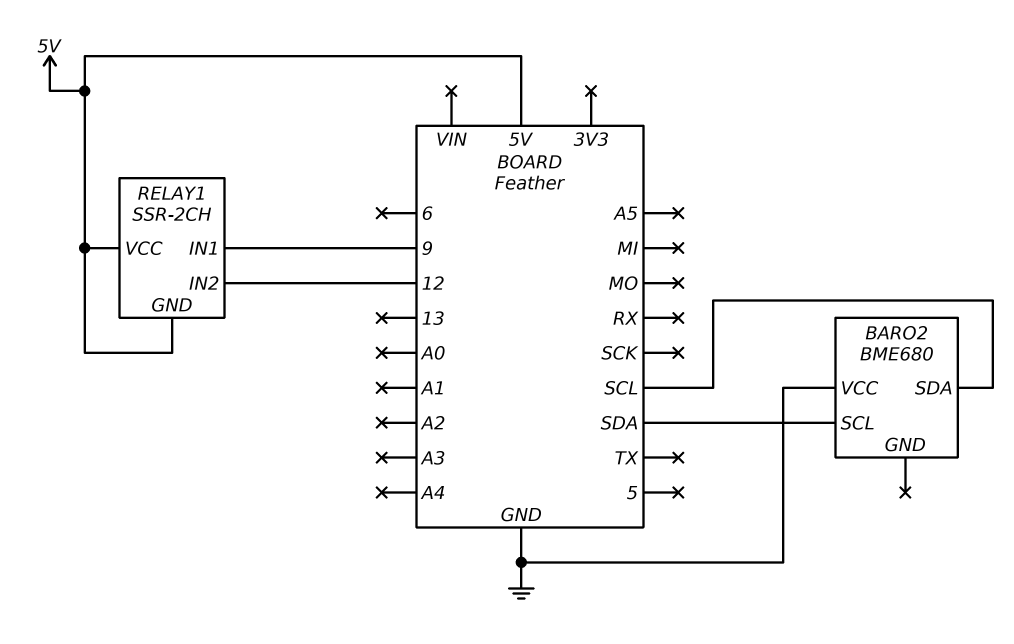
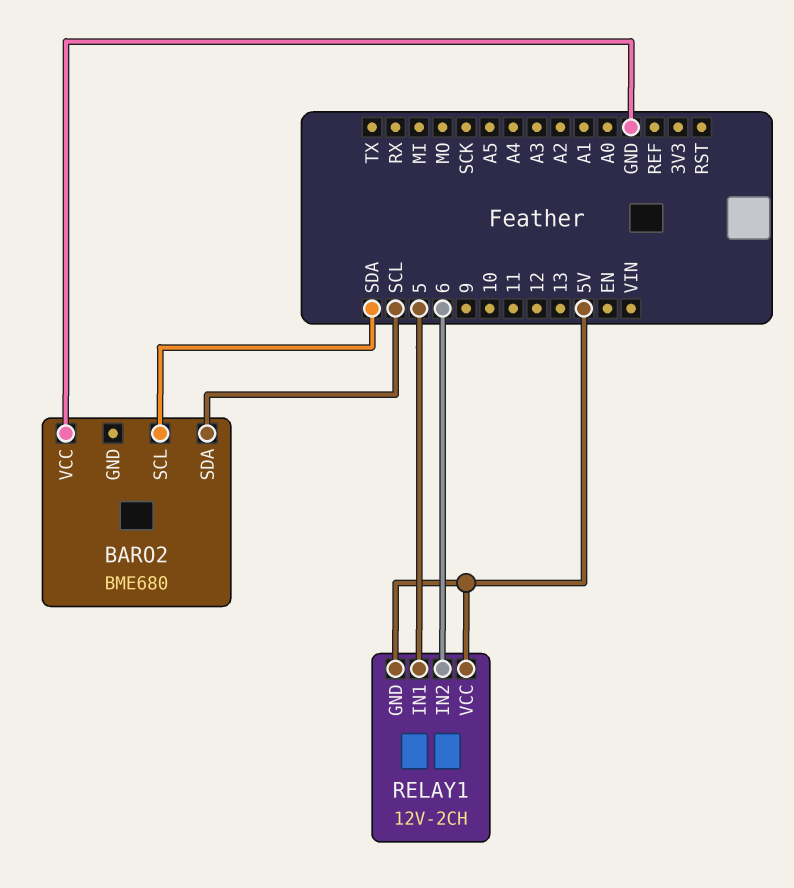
RELAY1: SSR-2CH -> 12V-2CH
RELAY1 pin IN1: 9 -> 5
RELAY1 pin IN2: 12 -> 6

